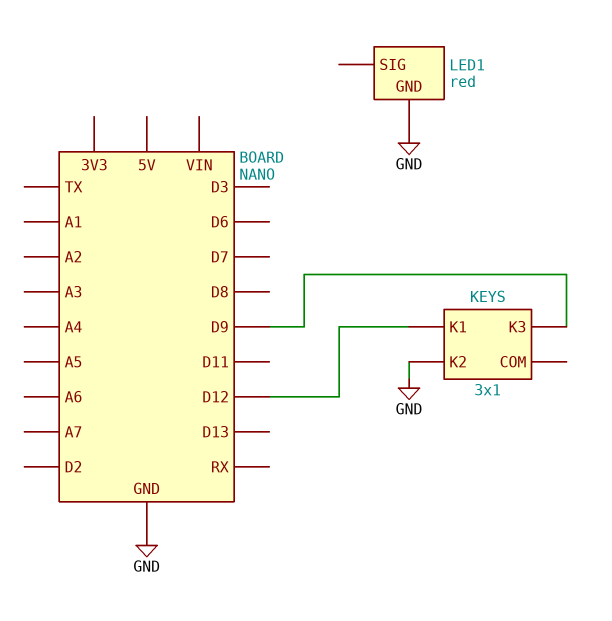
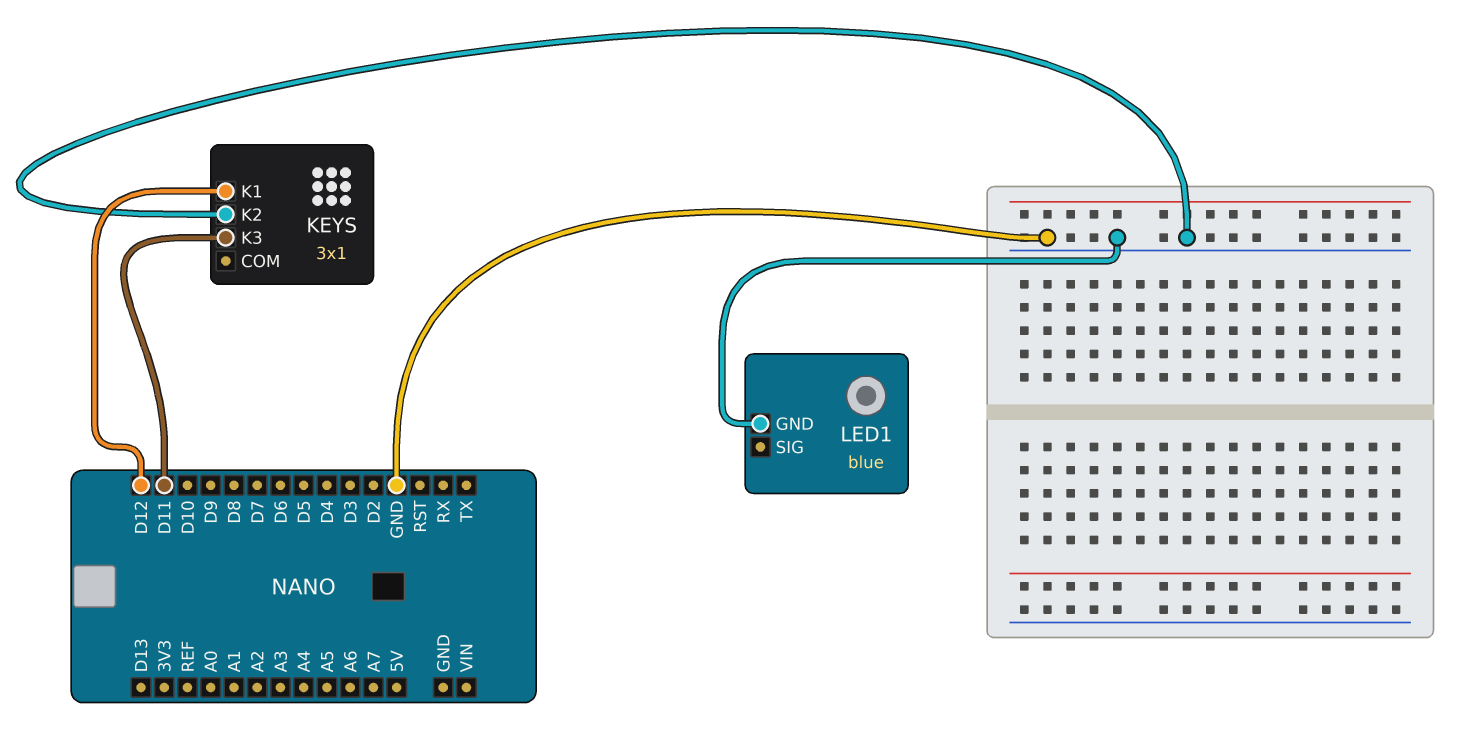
KEYS pin K3: D9 -> D11
LED1: red -> blue

